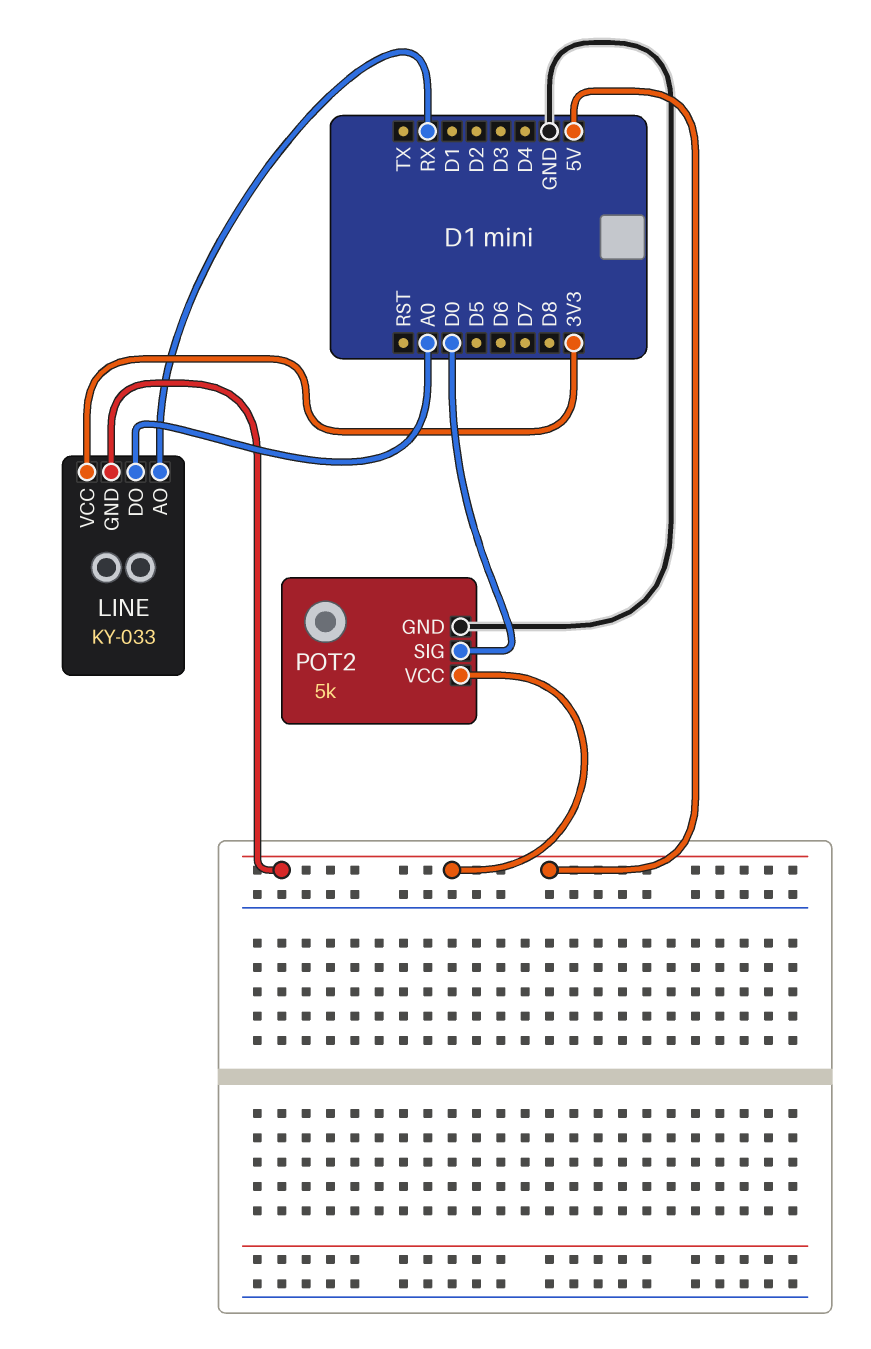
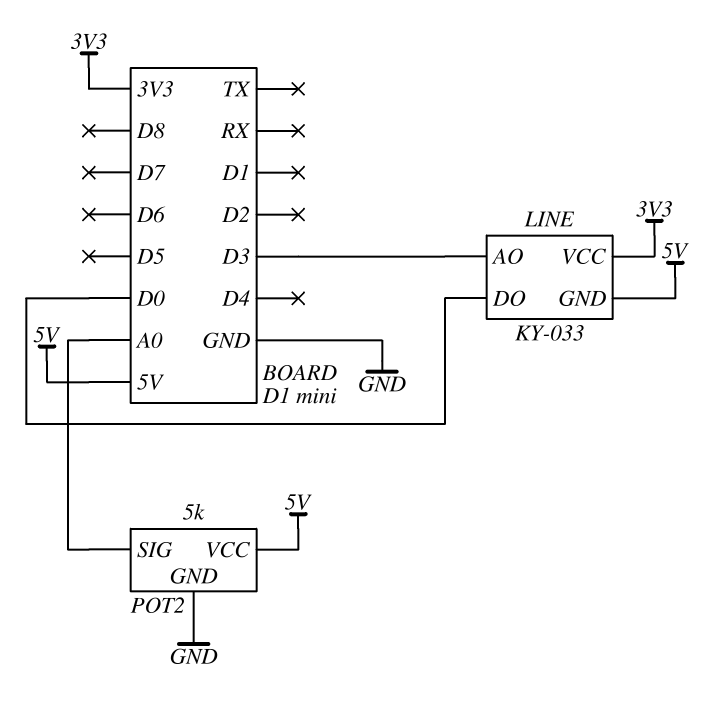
LINE pin AO: RX -> D3
LINE pin DO: A0 -> D0
POT2 pin SIG: D0 -> A0

